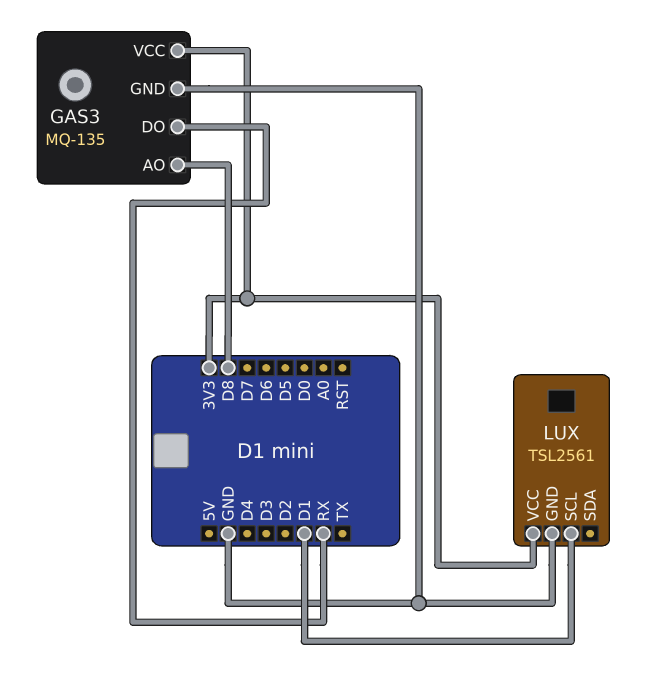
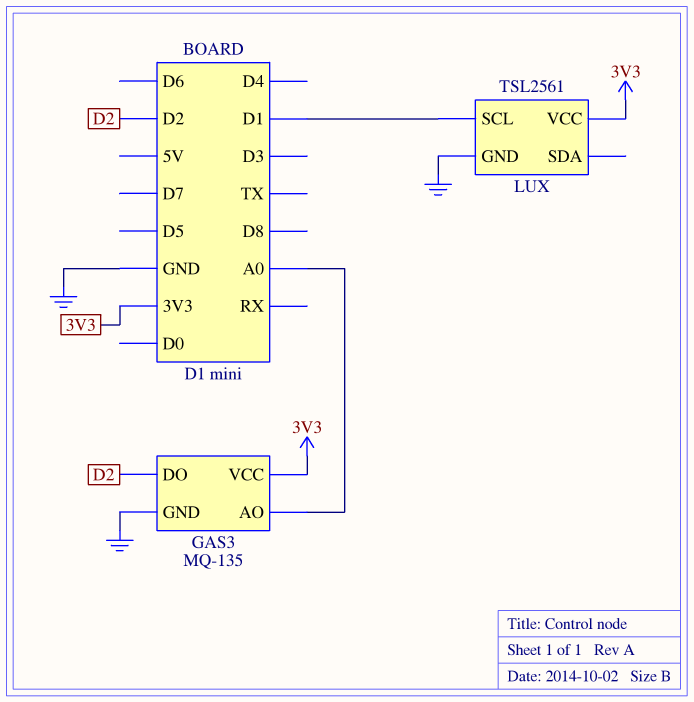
GAS3 pin AO: D8 -> A0
GAS3 pin DO: RX -> D2

